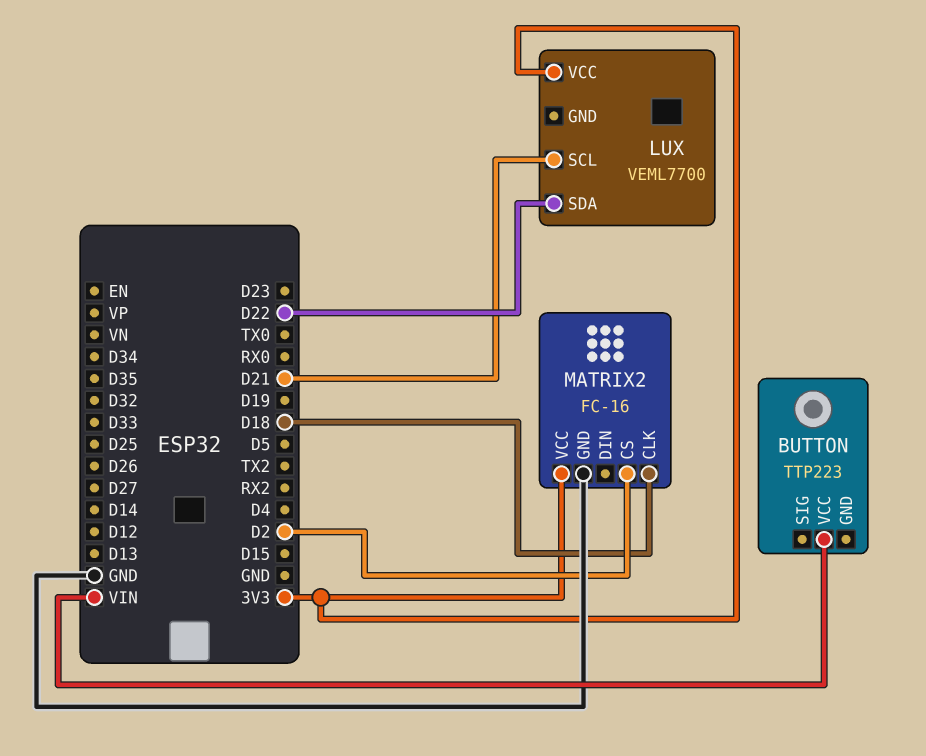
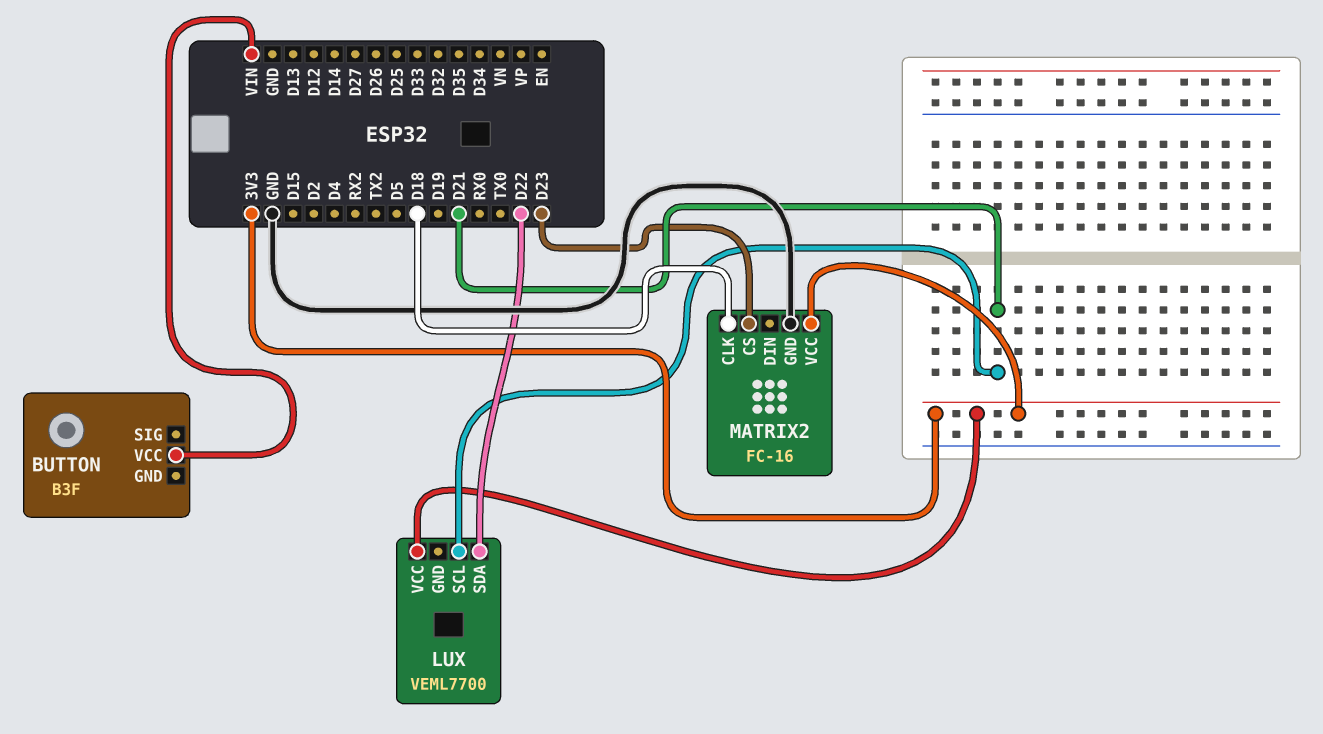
BUTTON: TTP223 -> B3F
MATRIX2 pin CS: D2 -> D23

